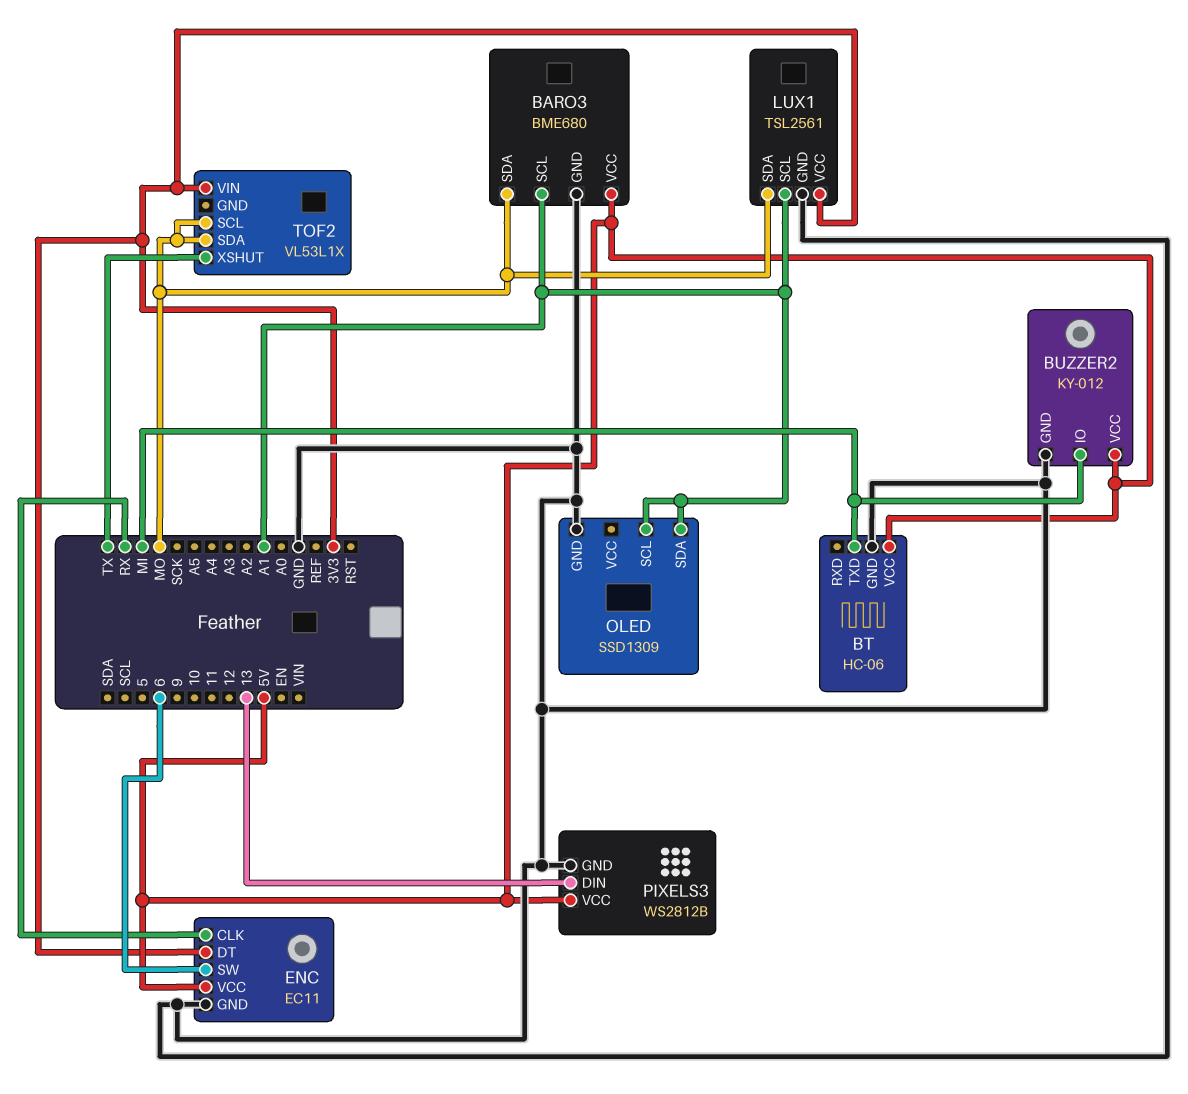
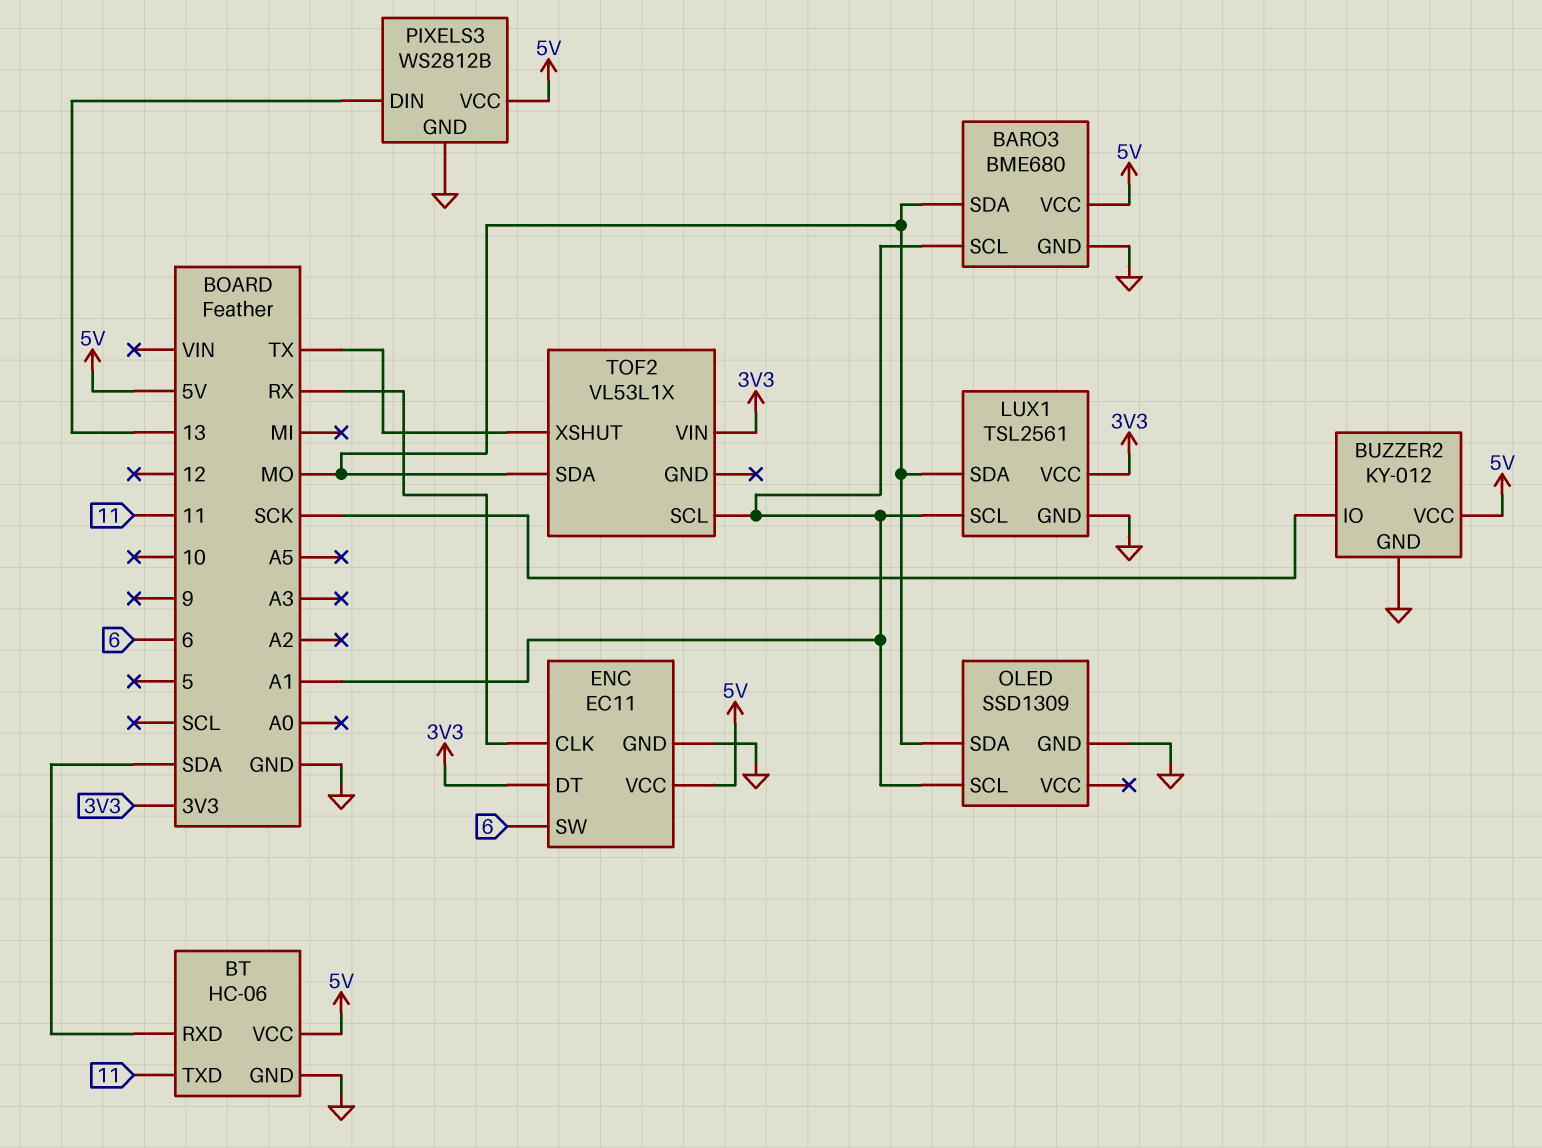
BT pin RXD: none -> SDA
BT pin TXD: MI -> 11
BUZZER2 pin IO: MI -> SCK
OLED pin SDA: A1 -> MO
TOF2 pin SCL: MO -> A1

